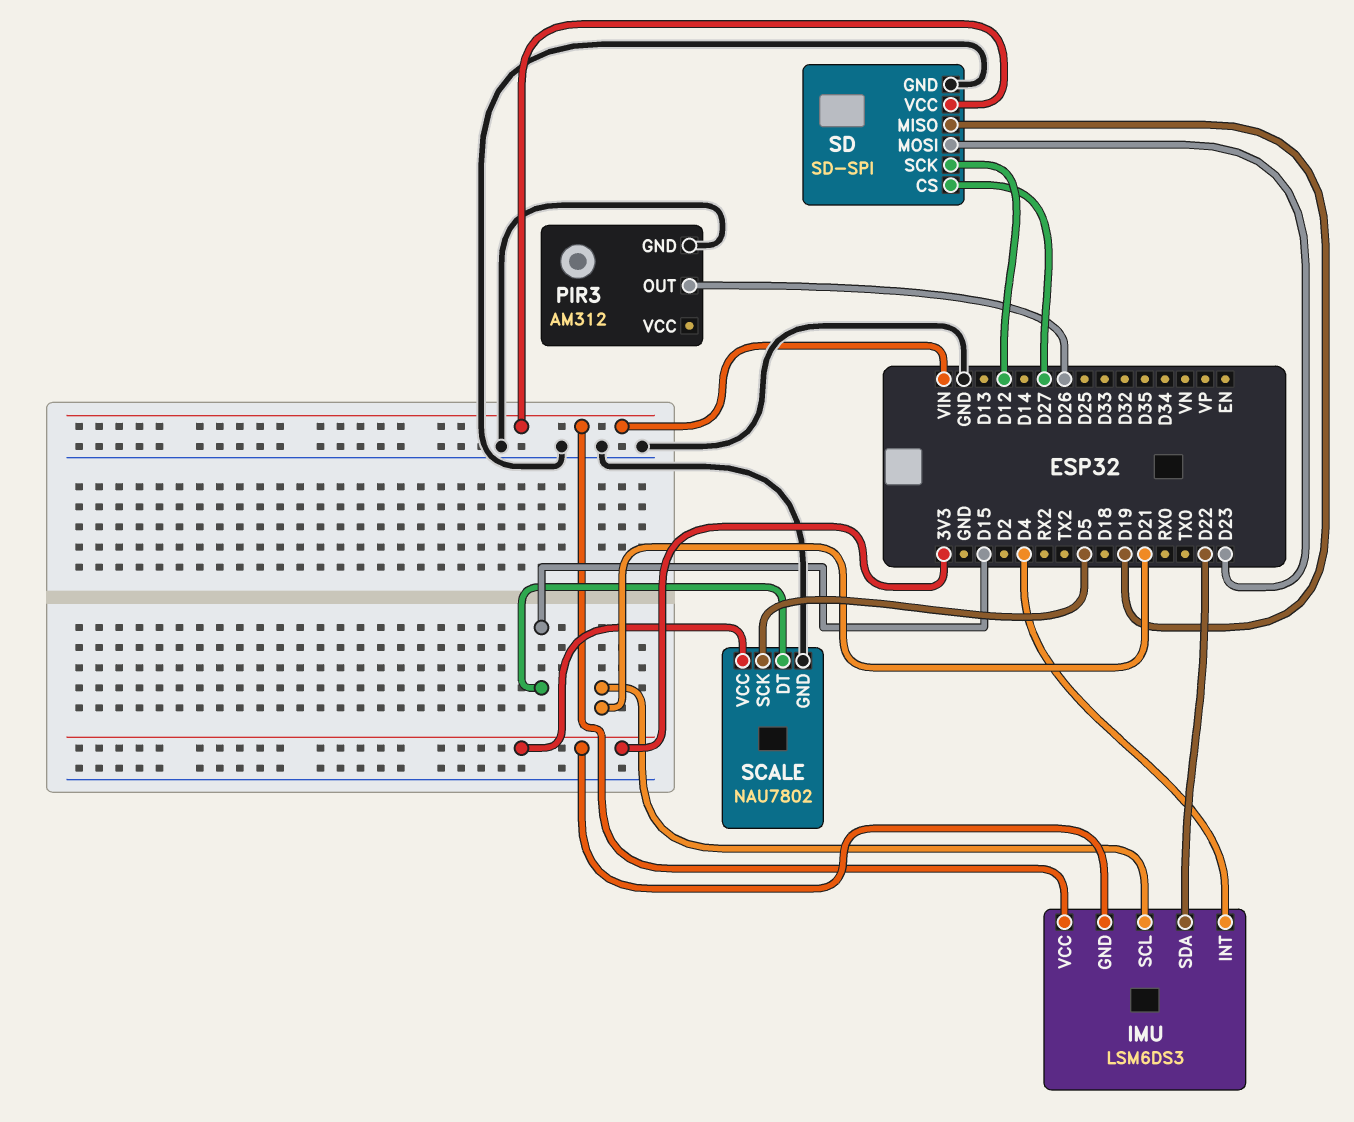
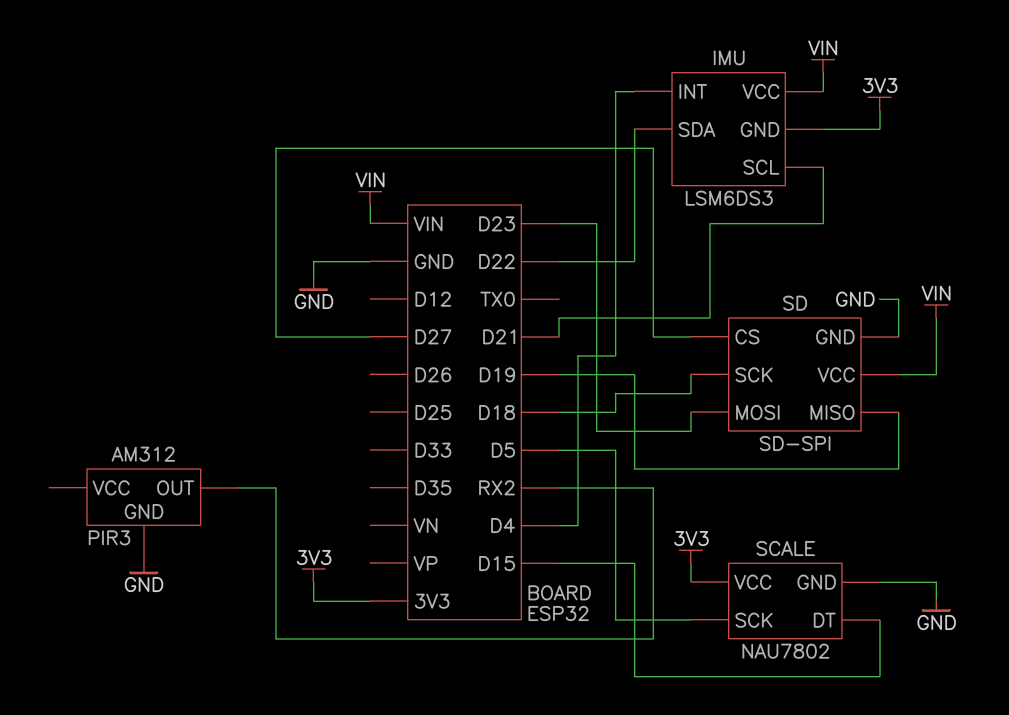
PIR3 pin OUT: D26 -> RX2
SD pin SCK: D12 -> D18

